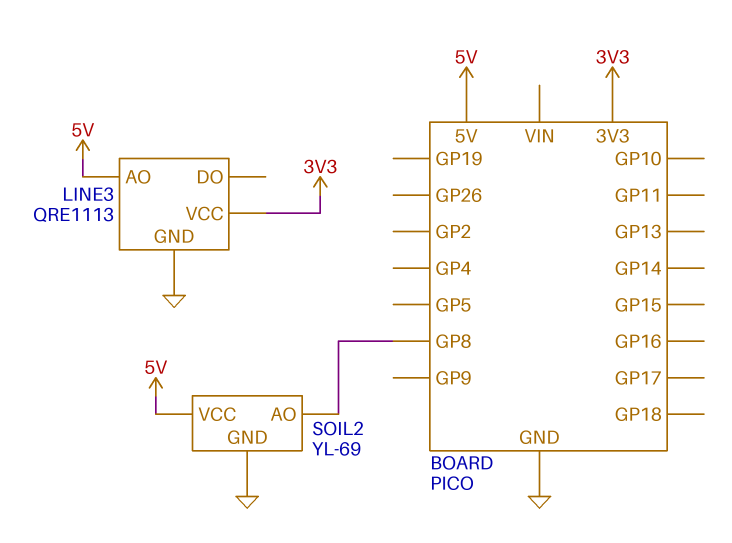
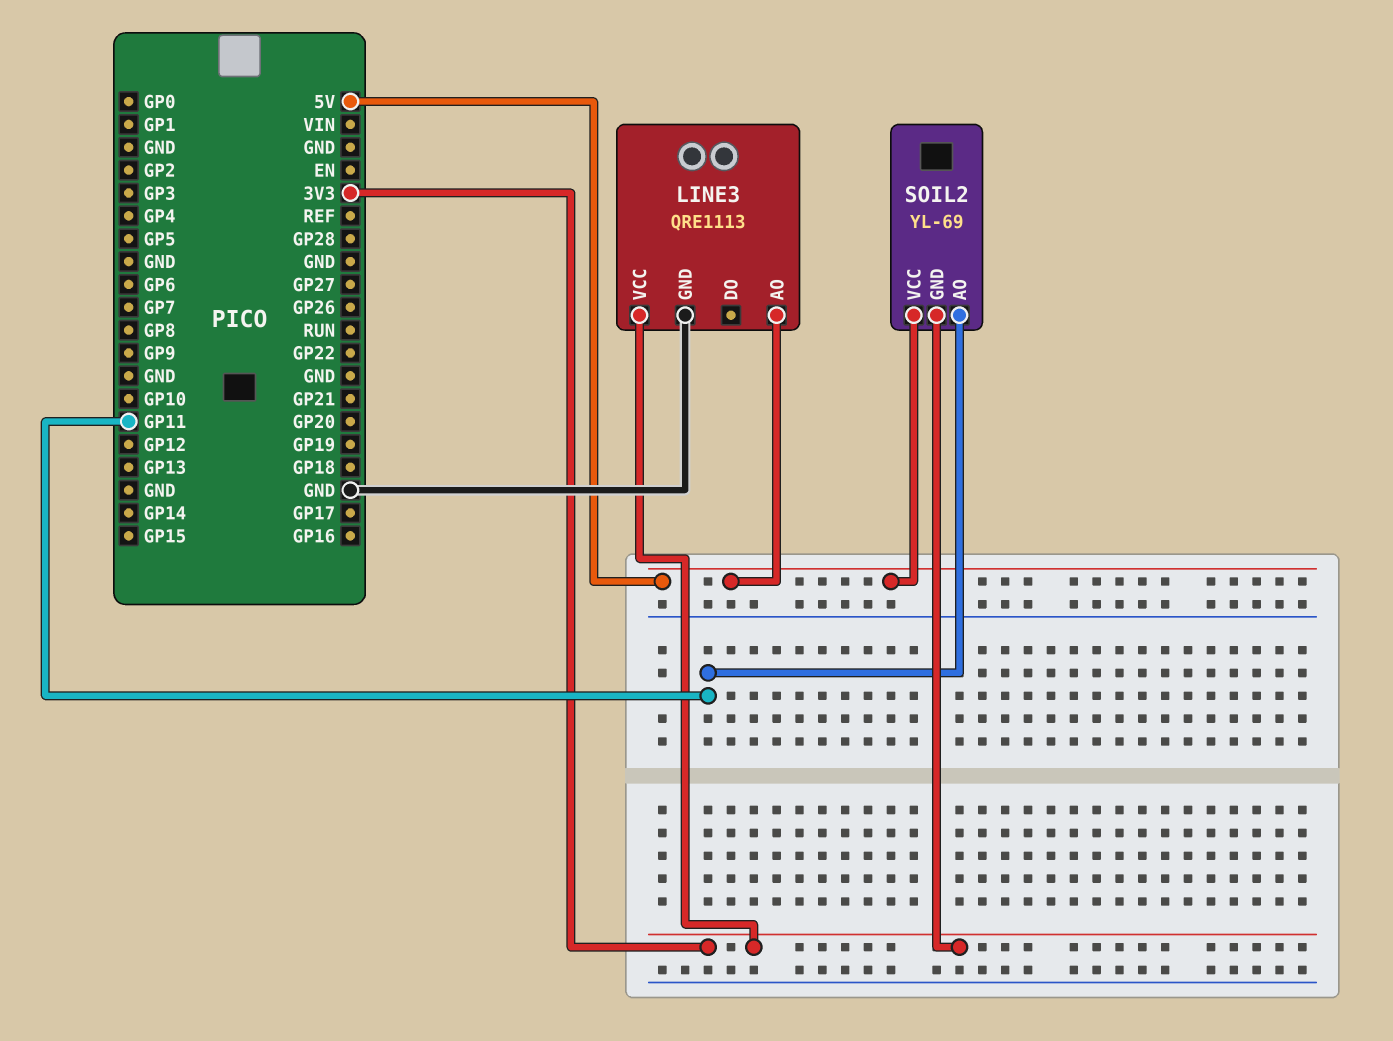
SOIL2 pin AO: GP8 -> GP11
SOIL2 pin GND: GND -> 3V3

